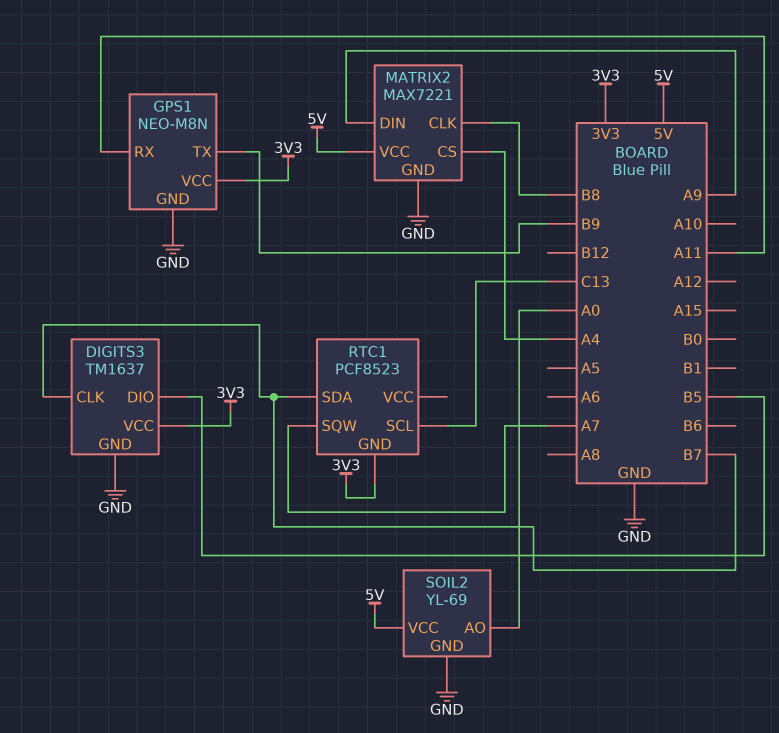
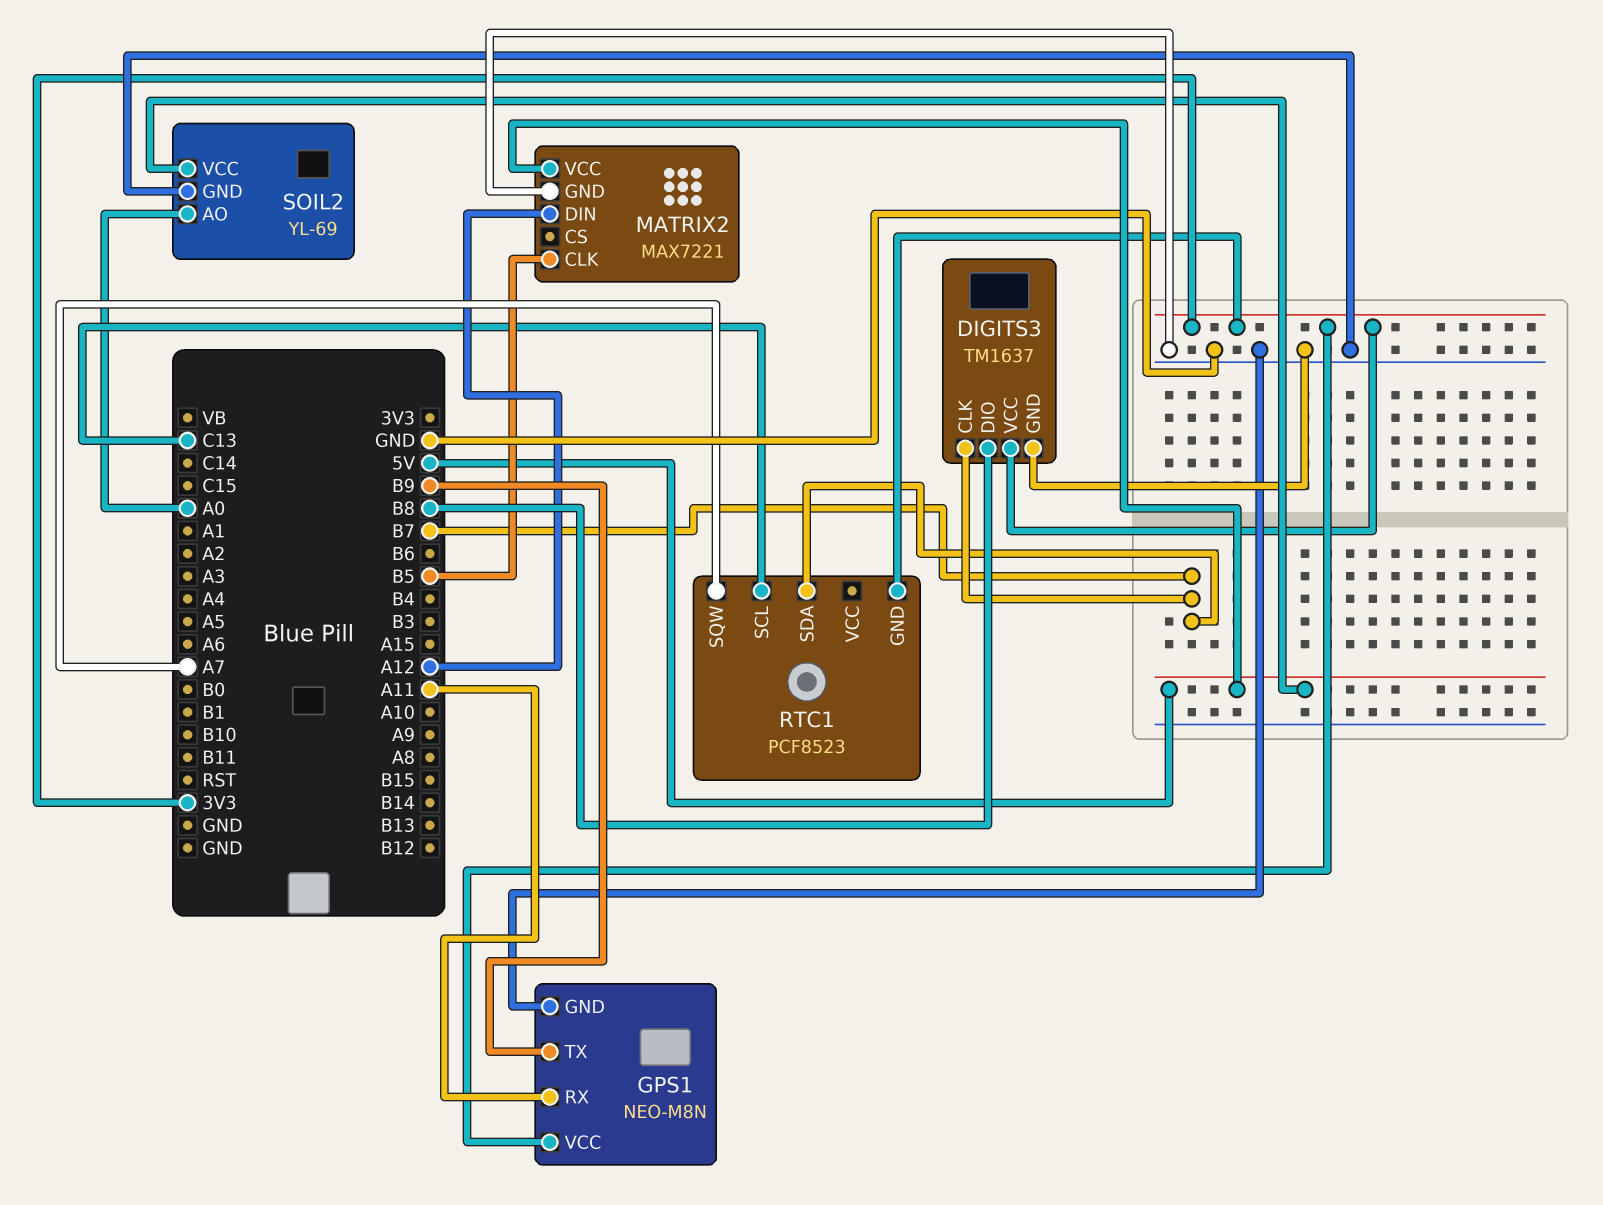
DIGITS3 pin DIO: B5 -> B8
MATRIX2 pin CLK: B8 -> B5
MATRIX2 pin CS: A4 -> none
MATRIX2 pin DIN: A9 -> A12

